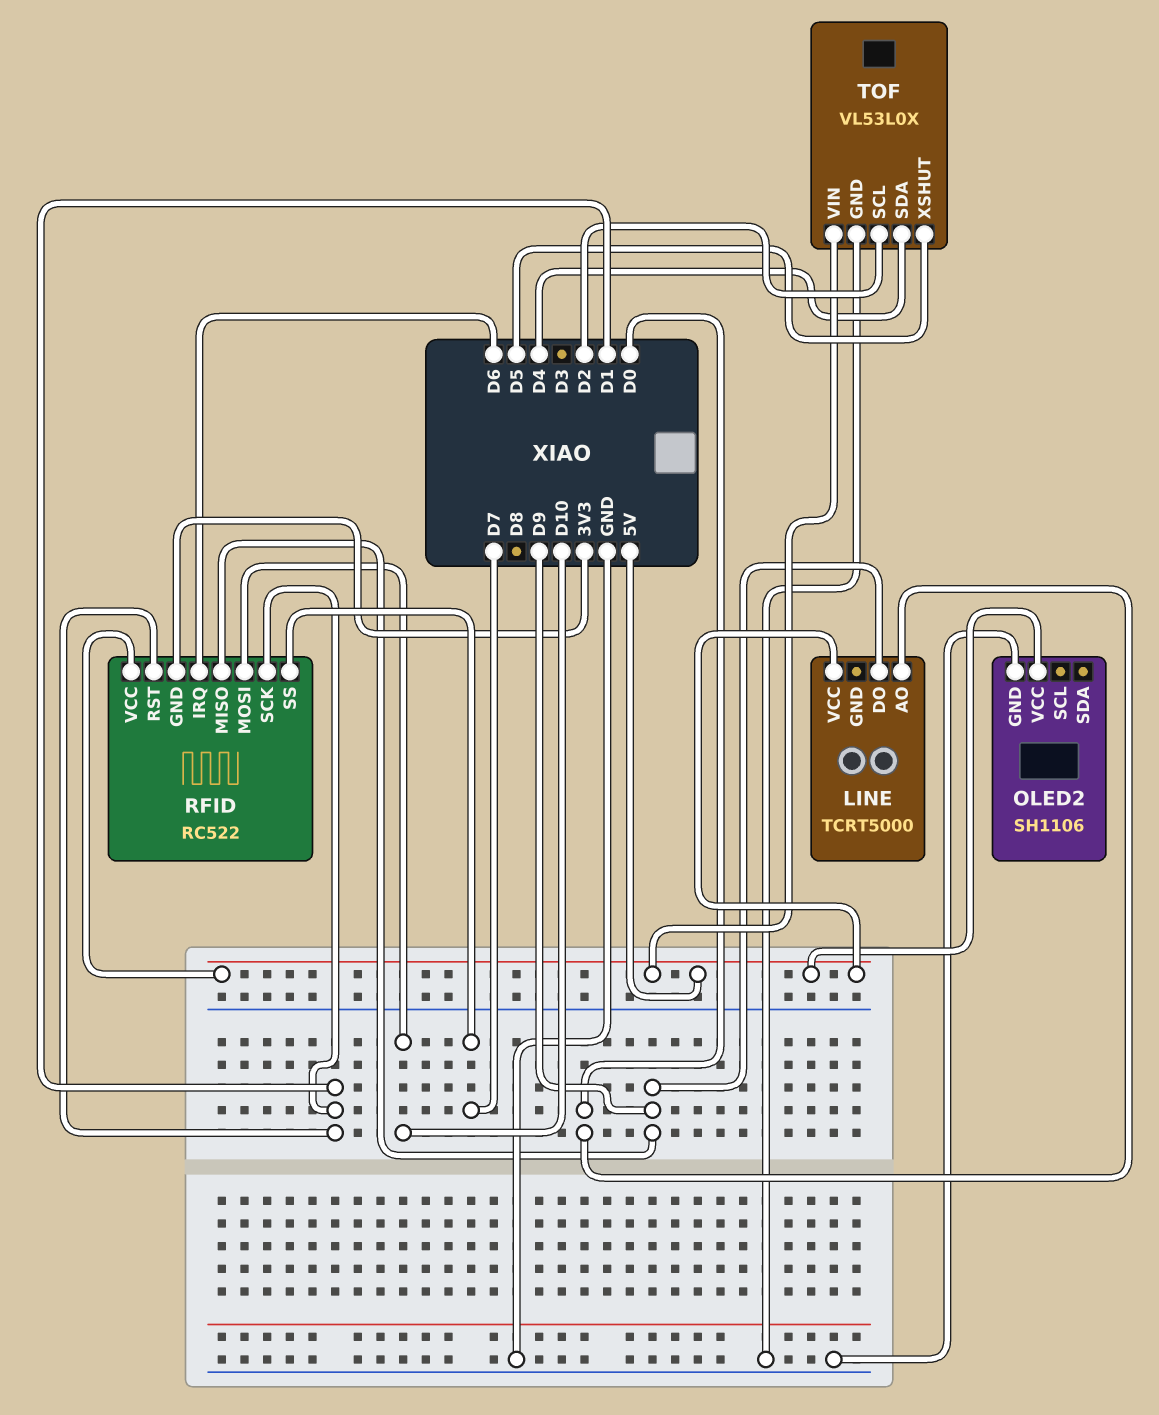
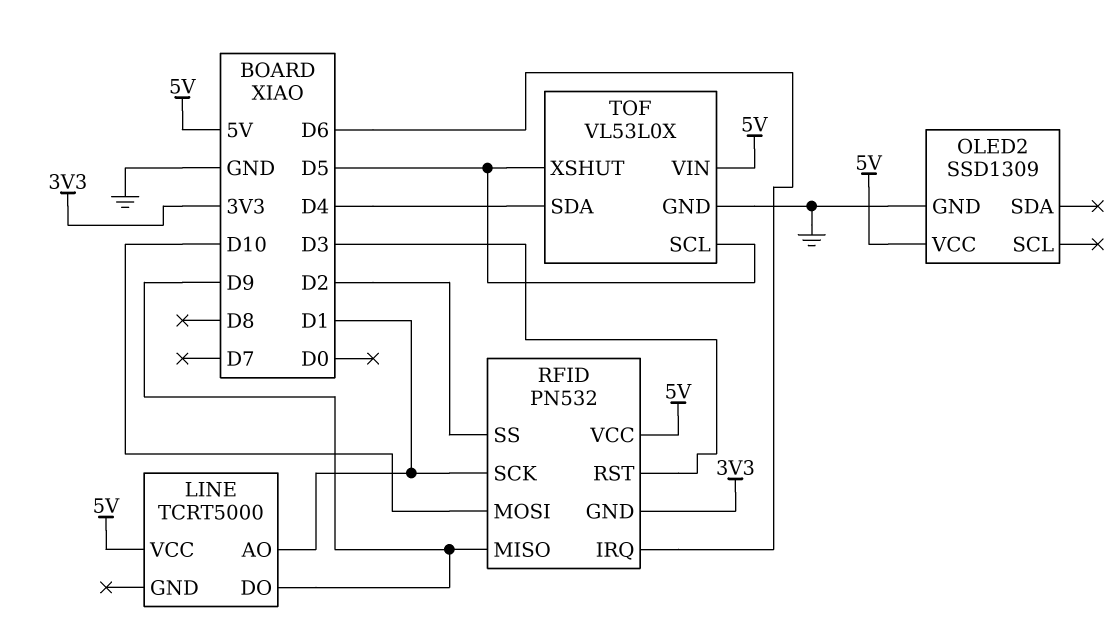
LINE pin AO: D0 -> D1
OLED2: SH1106 -> SSD1309
RFID: RC522 -> PN532
RFID pin RST: D1 -> D3
RFID pin SS: D7 -> D2
TOF pin SCL: D2 -> D5

